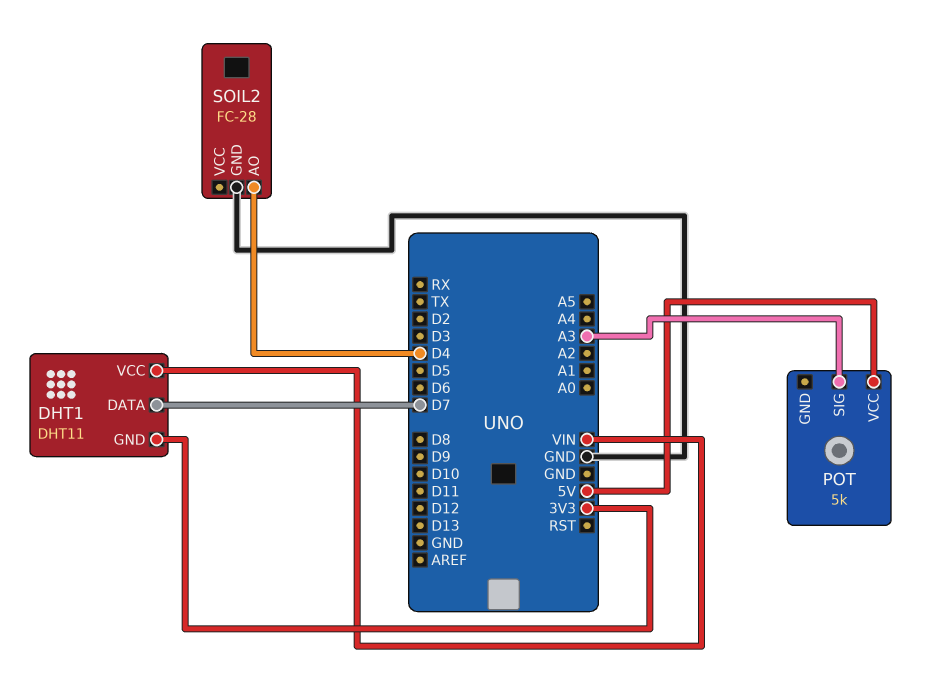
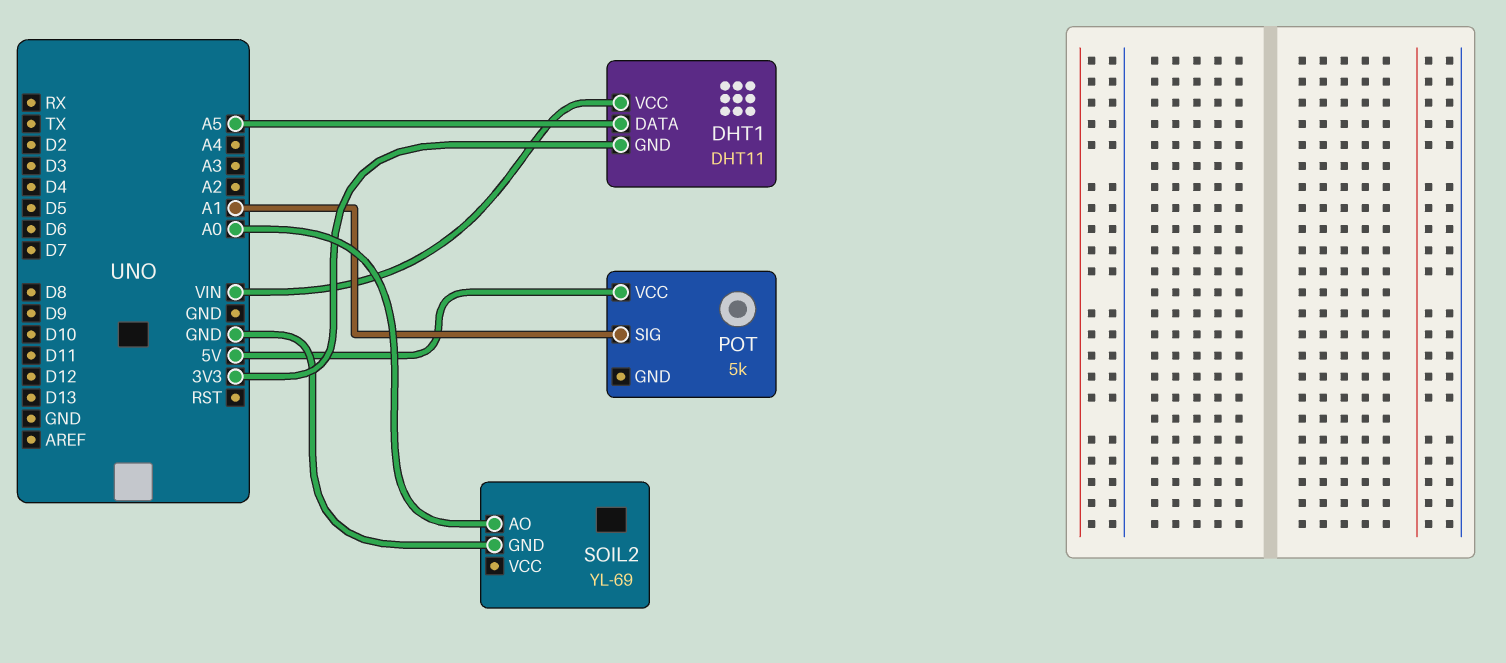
DHT1 pin DATA: D7 -> A5
POT pin SIG: A3 -> A1
SOIL2: FC-28 -> YL-69
SOIL2 pin AO: D4 -> A0

